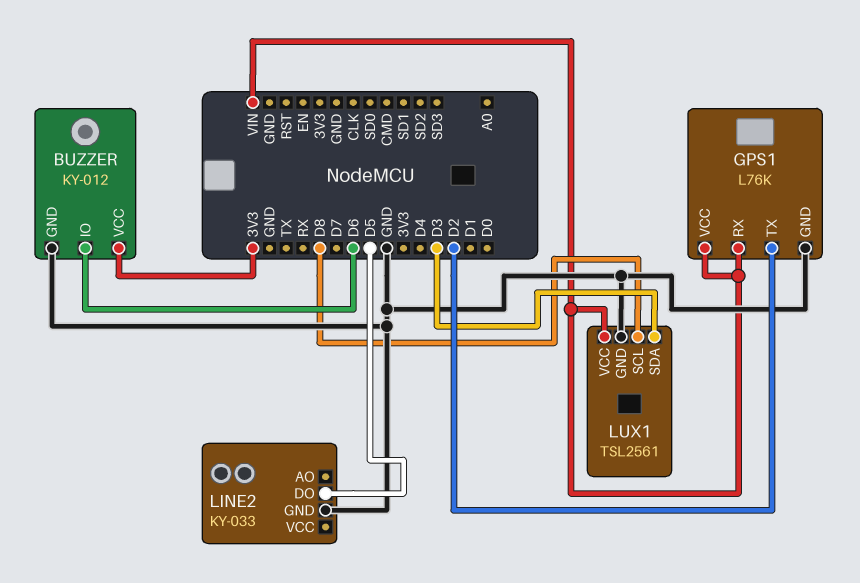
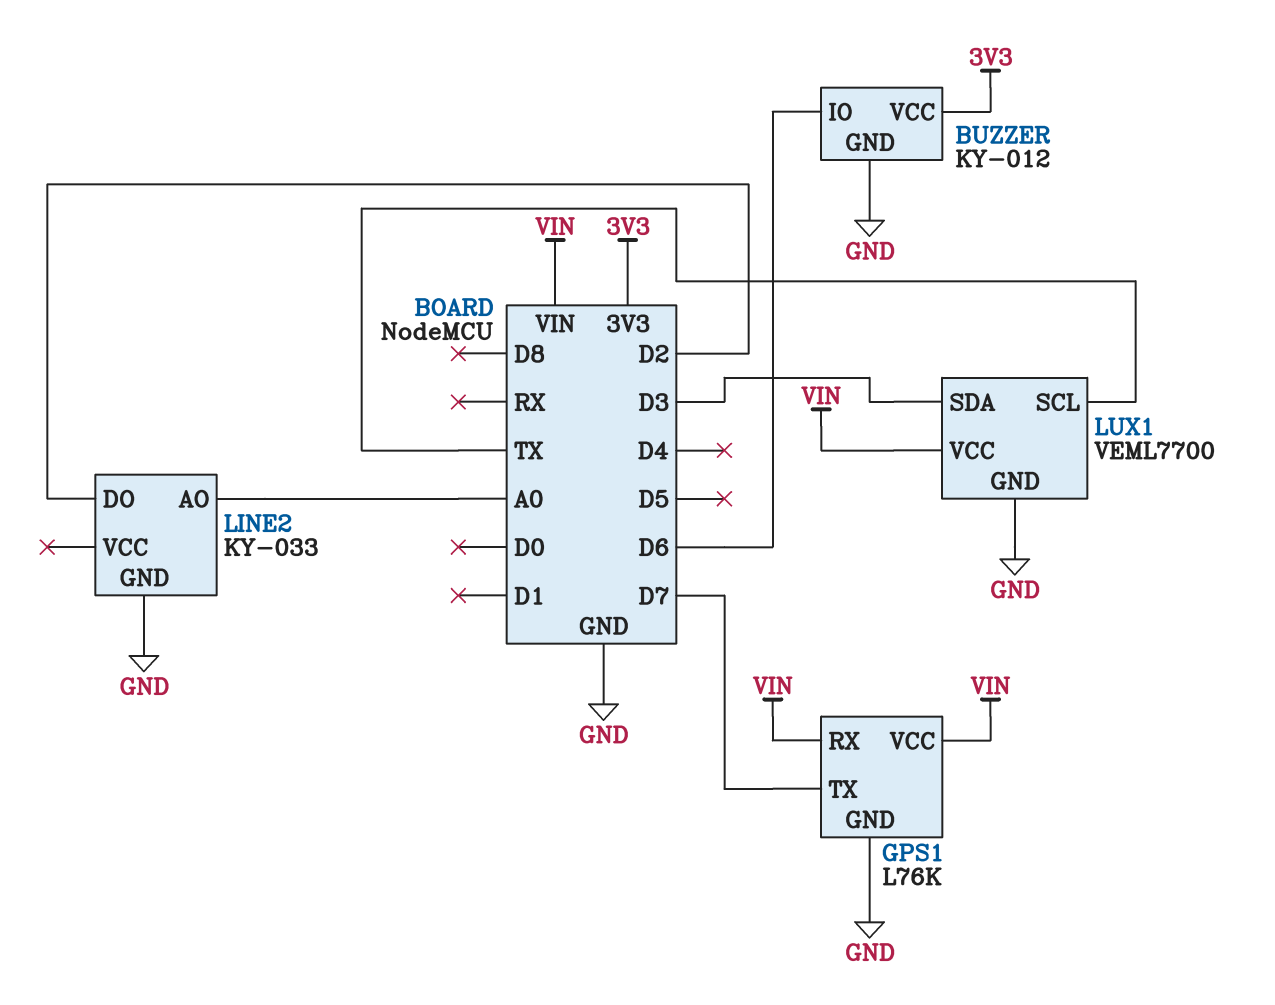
GPS1 pin TX: D2 -> D7
LINE2 pin AO: none -> A0
LINE2 pin DO: D5 -> D2
LUX1: TSL2561 -> VEML7700
LUX1 pin SCL: D8 -> TX

